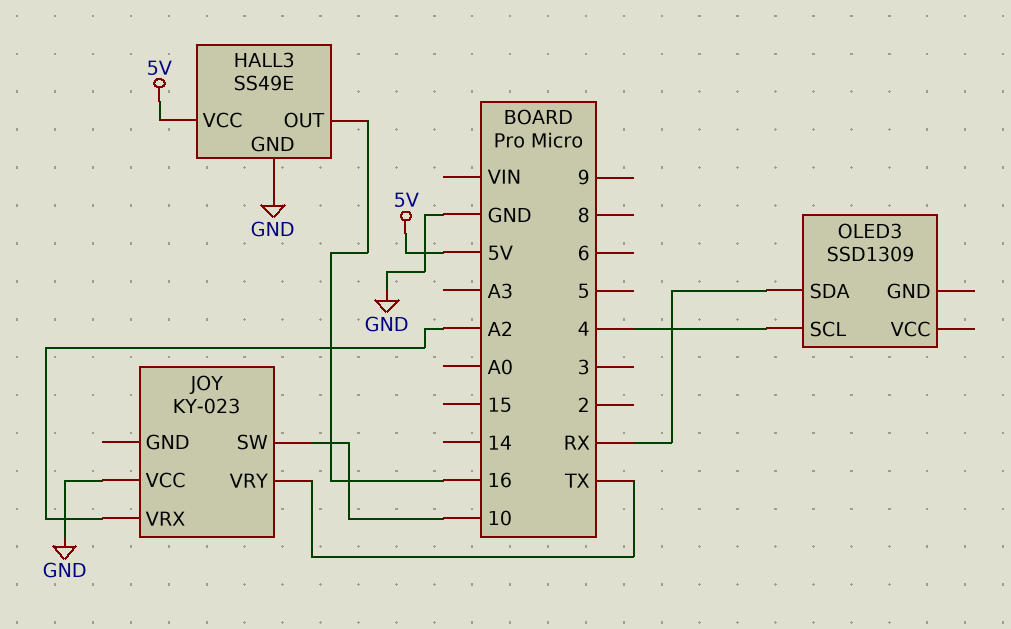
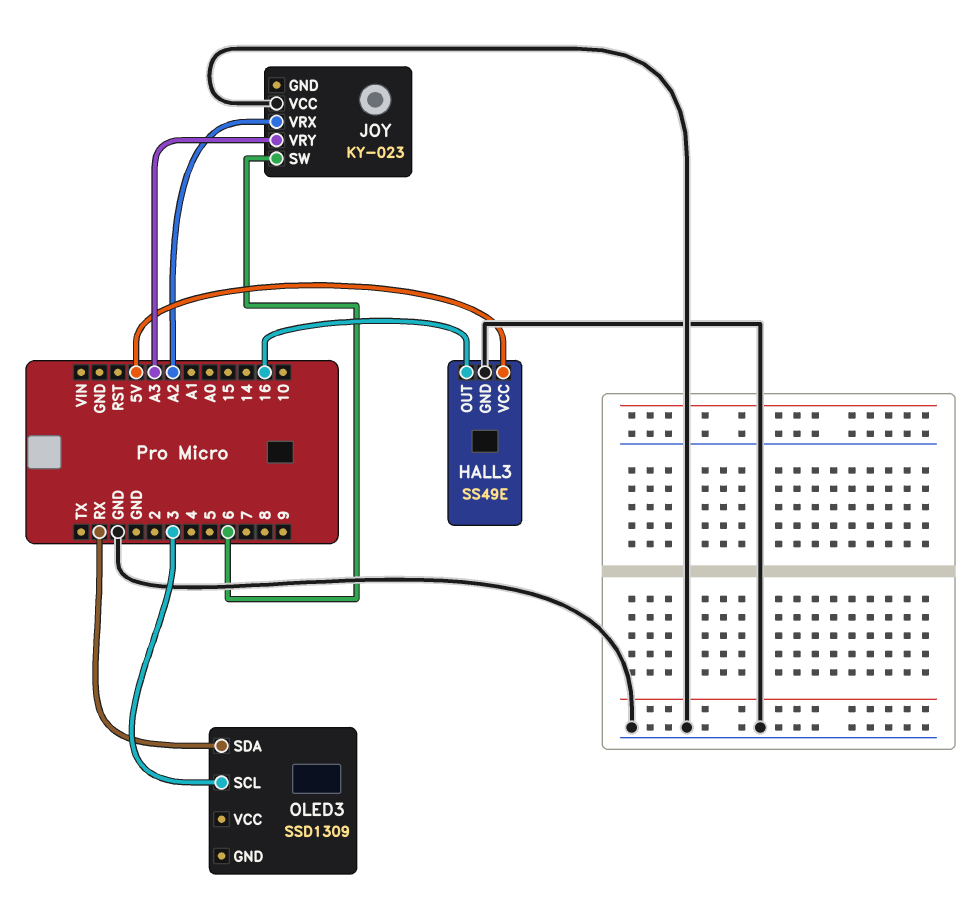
JOY pin SW: 10 -> 6
JOY pin VRY: TX -> A3
OLED3 pin SCL: 4 -> 3

